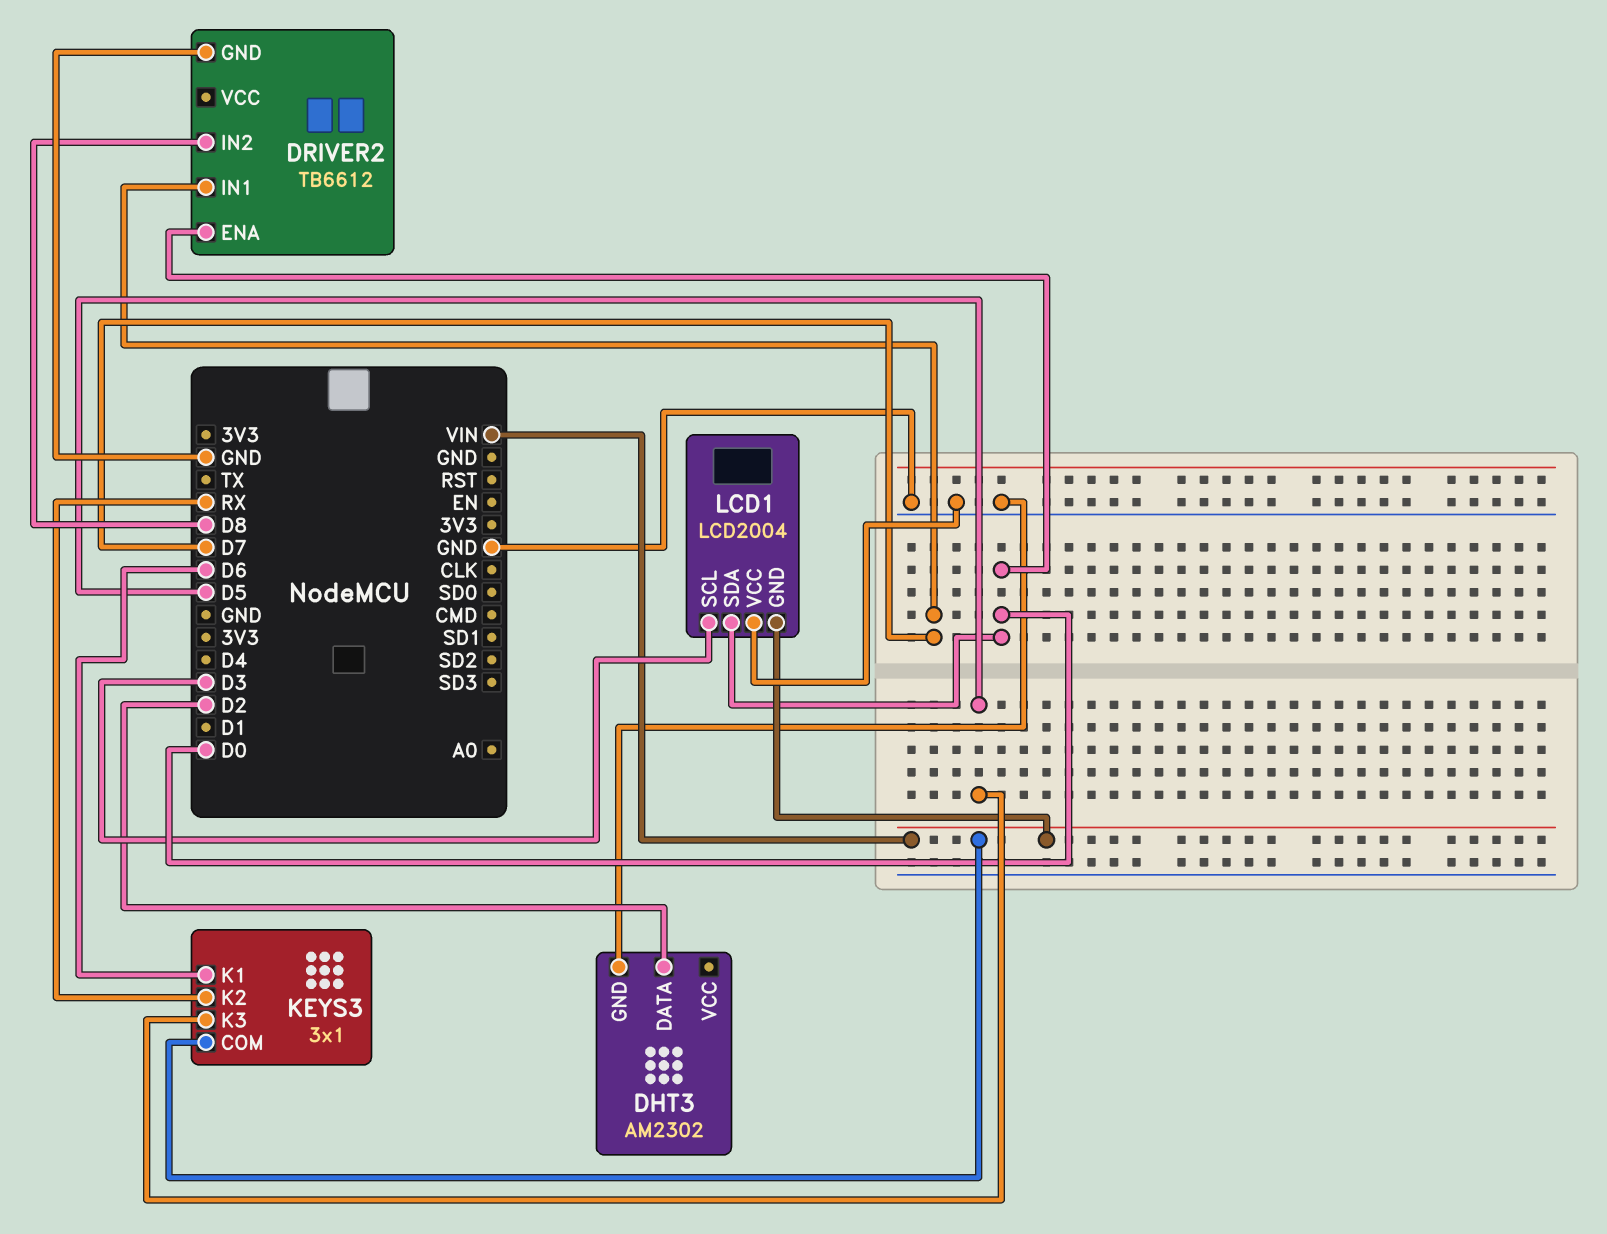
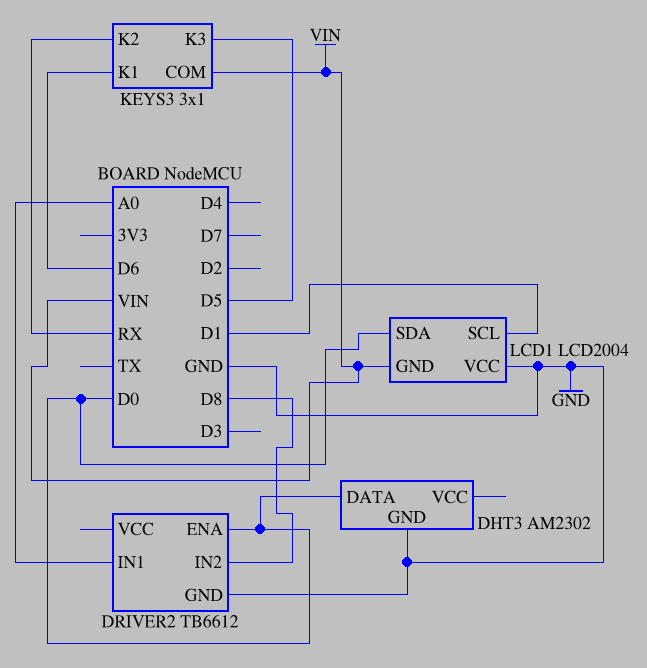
DHT3 pin DATA: D2 -> D0
DRIVER2 pin IN1: D7 -> A0
LCD1 pin SCL: D3 -> D1

